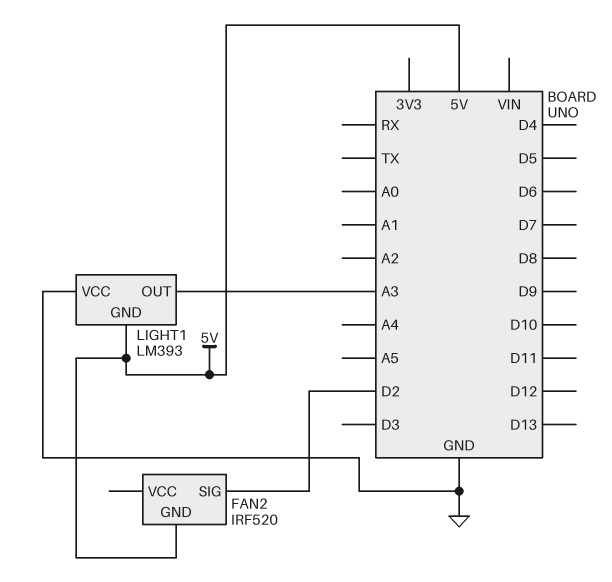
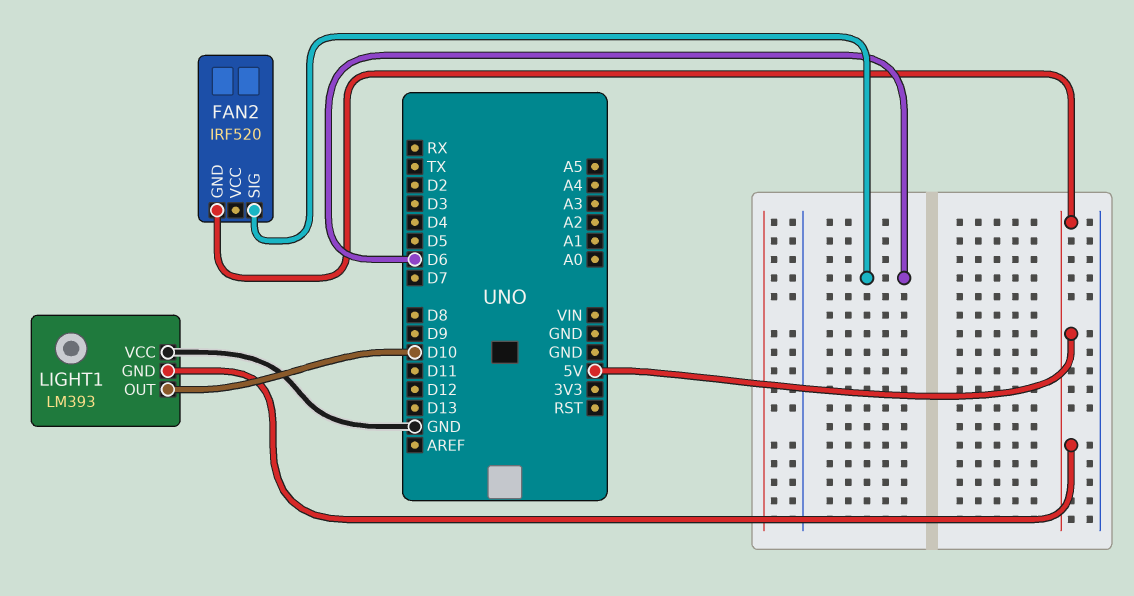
FAN2 pin SIG: D2 -> D6
LIGHT1 pin OUT: A3 -> D10

